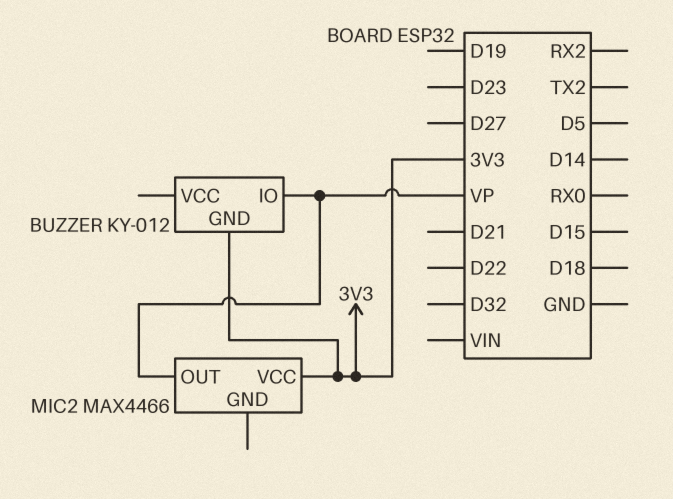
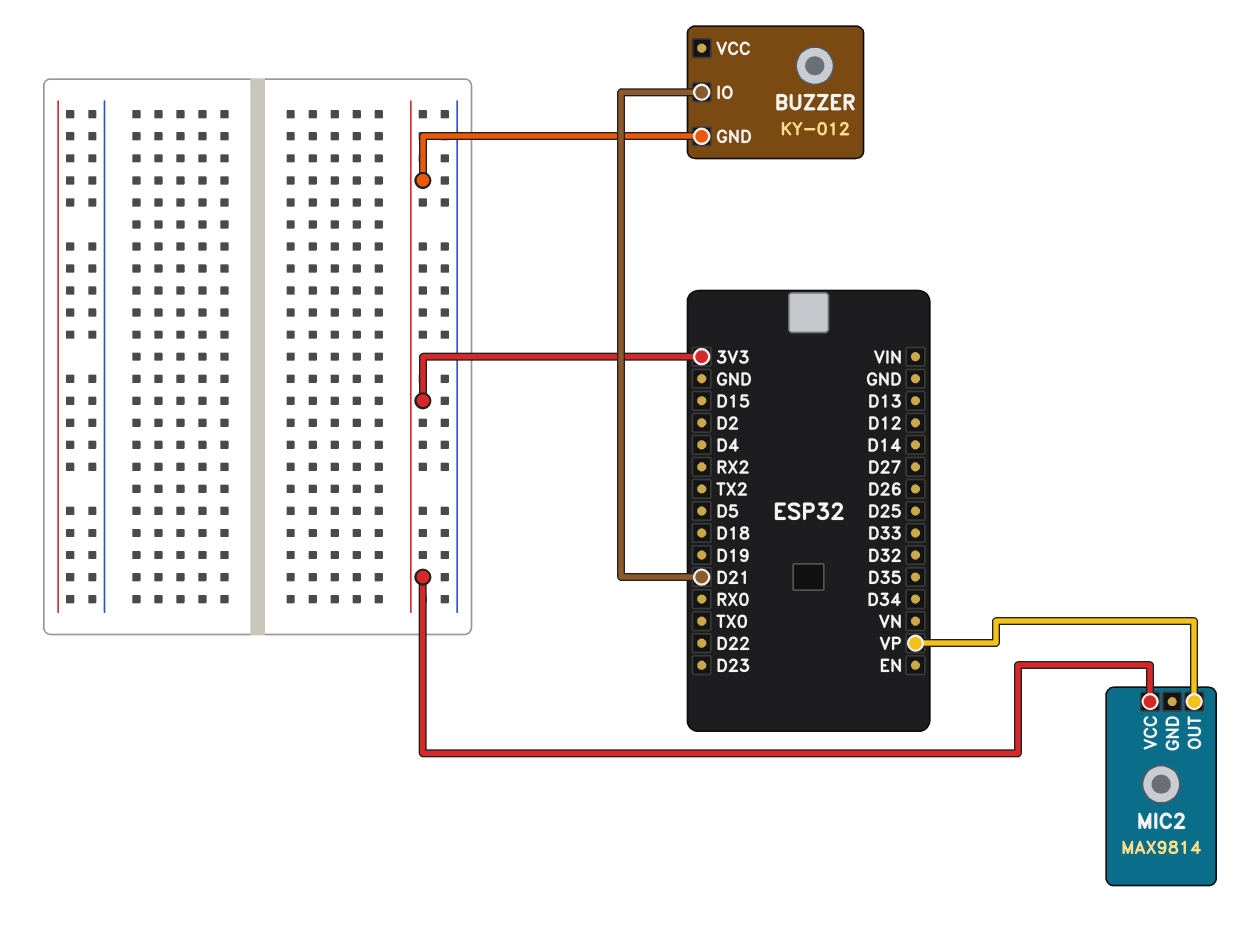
BUZZER pin IO: VP -> D21
MIC2: MAX4466 -> MAX9814

